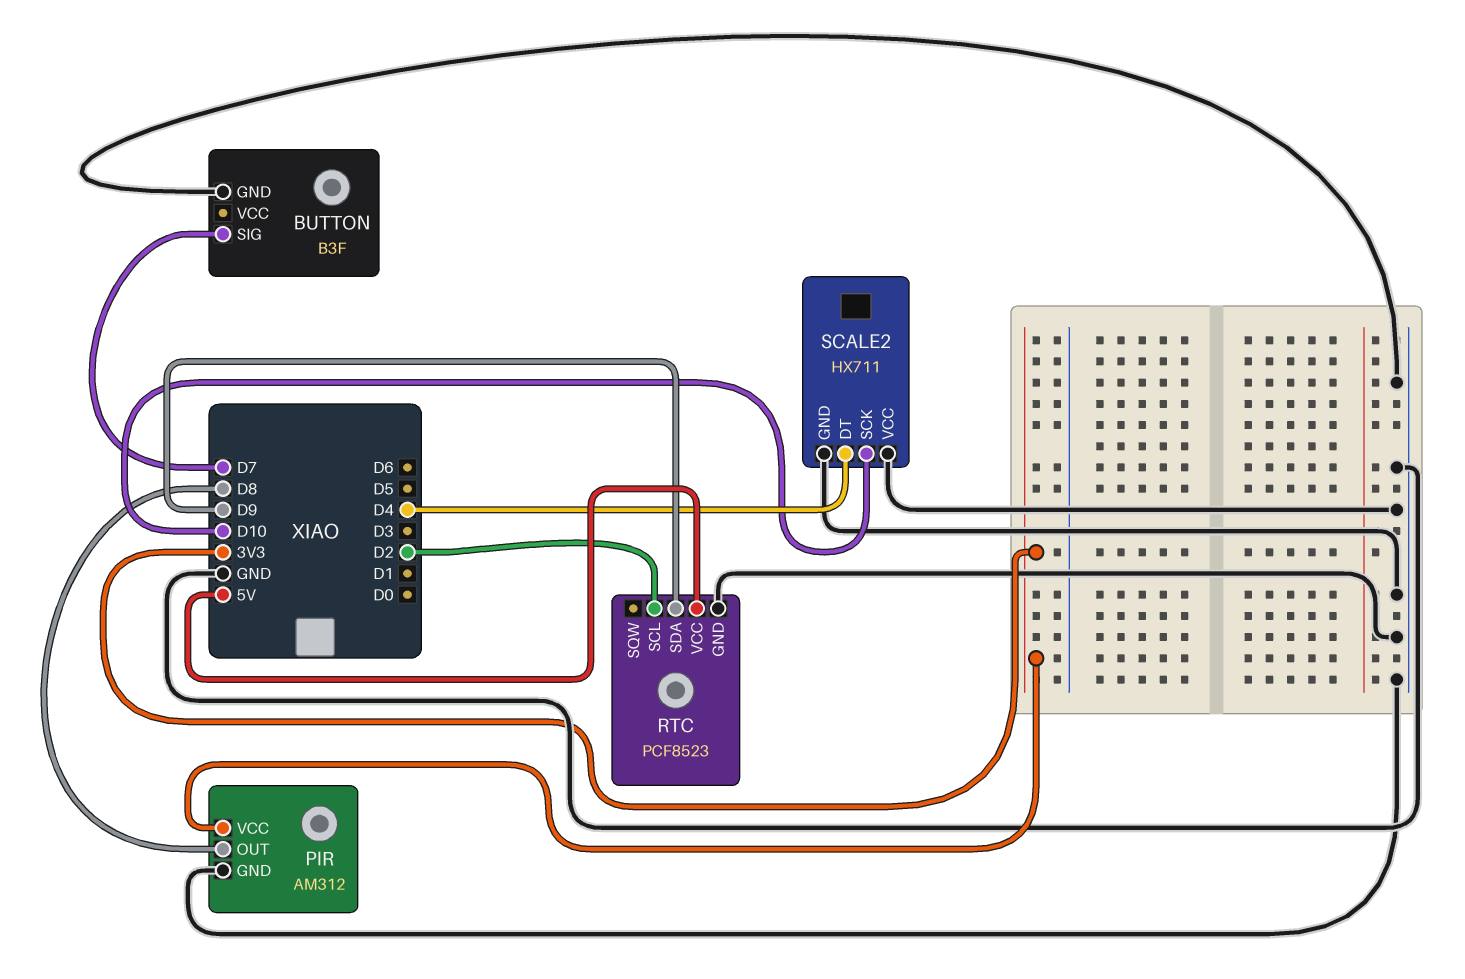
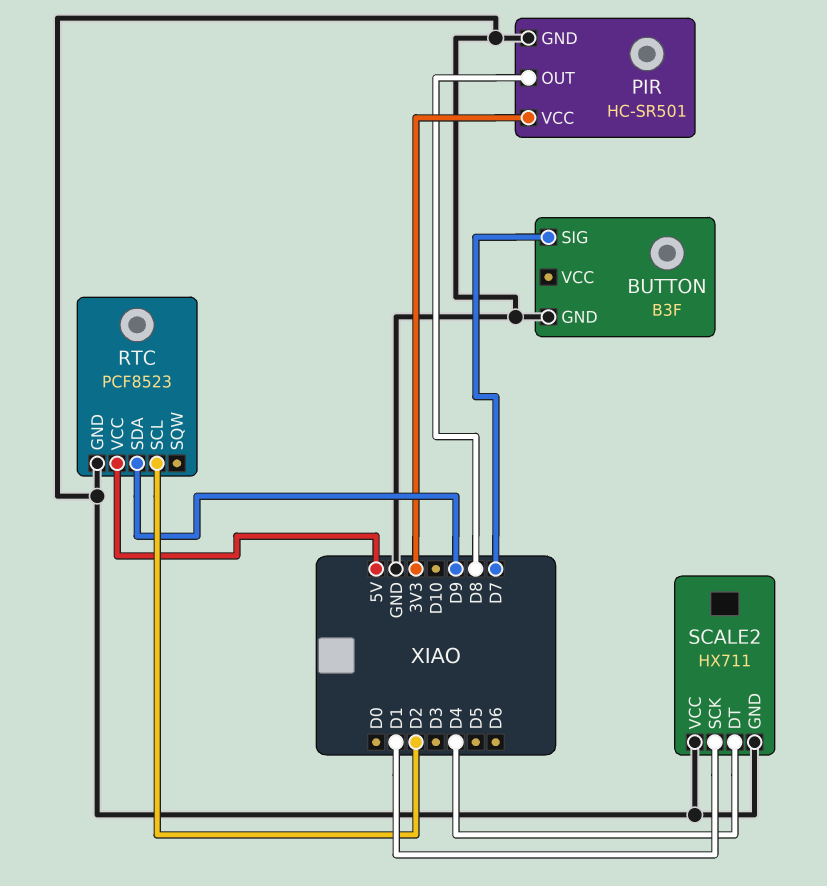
PIR: AM312 -> HC-SR501
SCALE2 pin SCK: D10 -> D1

